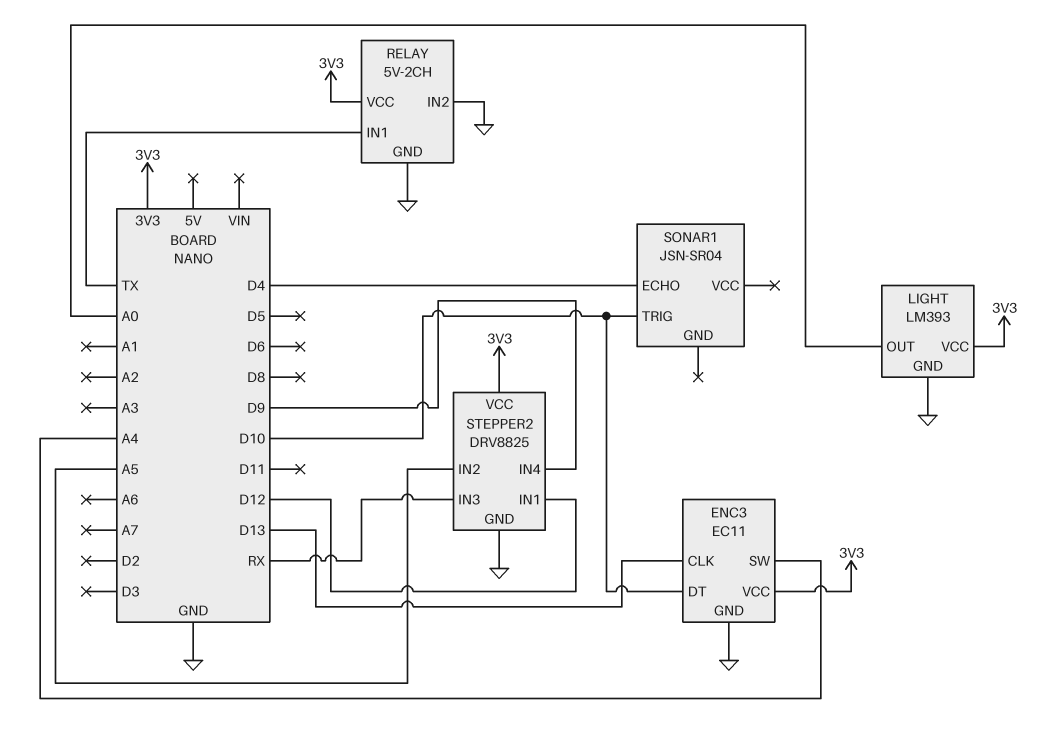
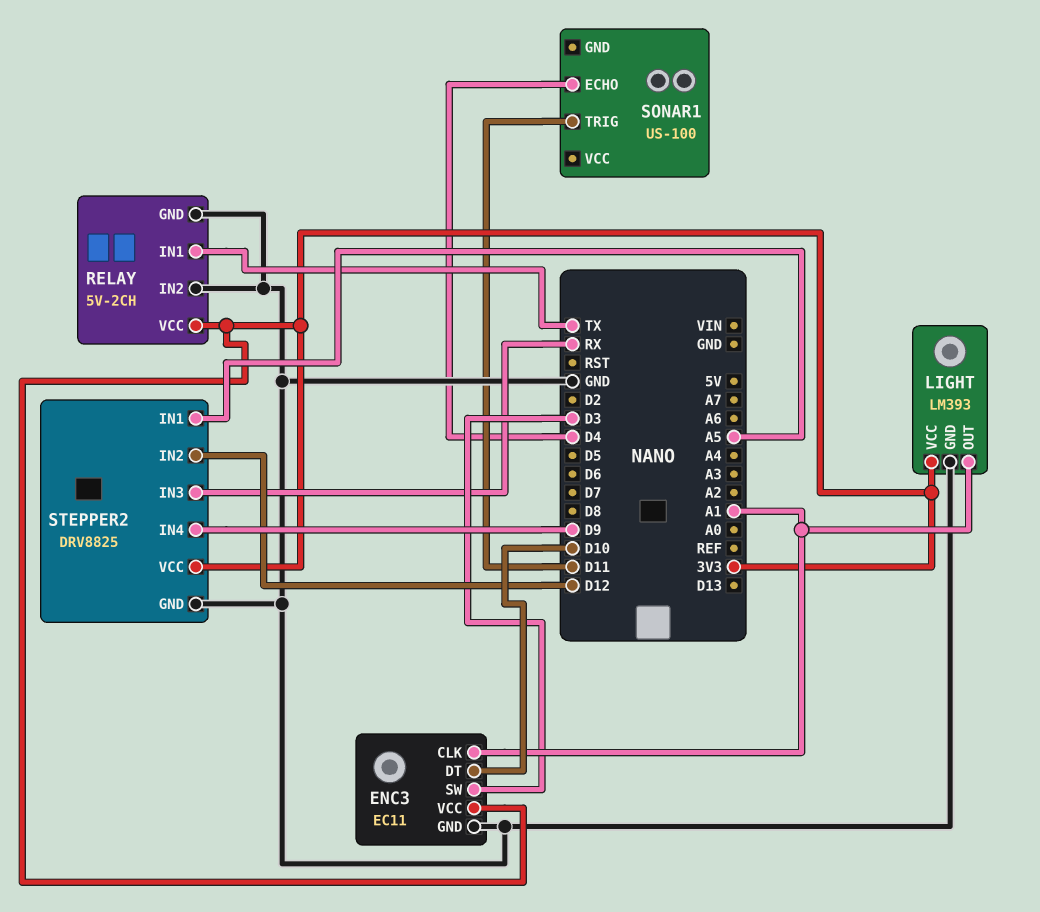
ENC3 pin CLK: D13 -> A1
ENC3 pin SW: A4 -> D3
LIGHT pin OUT: A0 -> A1
SONAR1: JSN-SR04 -> US-100
SONAR1 pin TRIG: D10 -> D11
STEPPER2 pin IN1: D12 -> A5
STEPPER2 pin IN2: A5 -> D12

